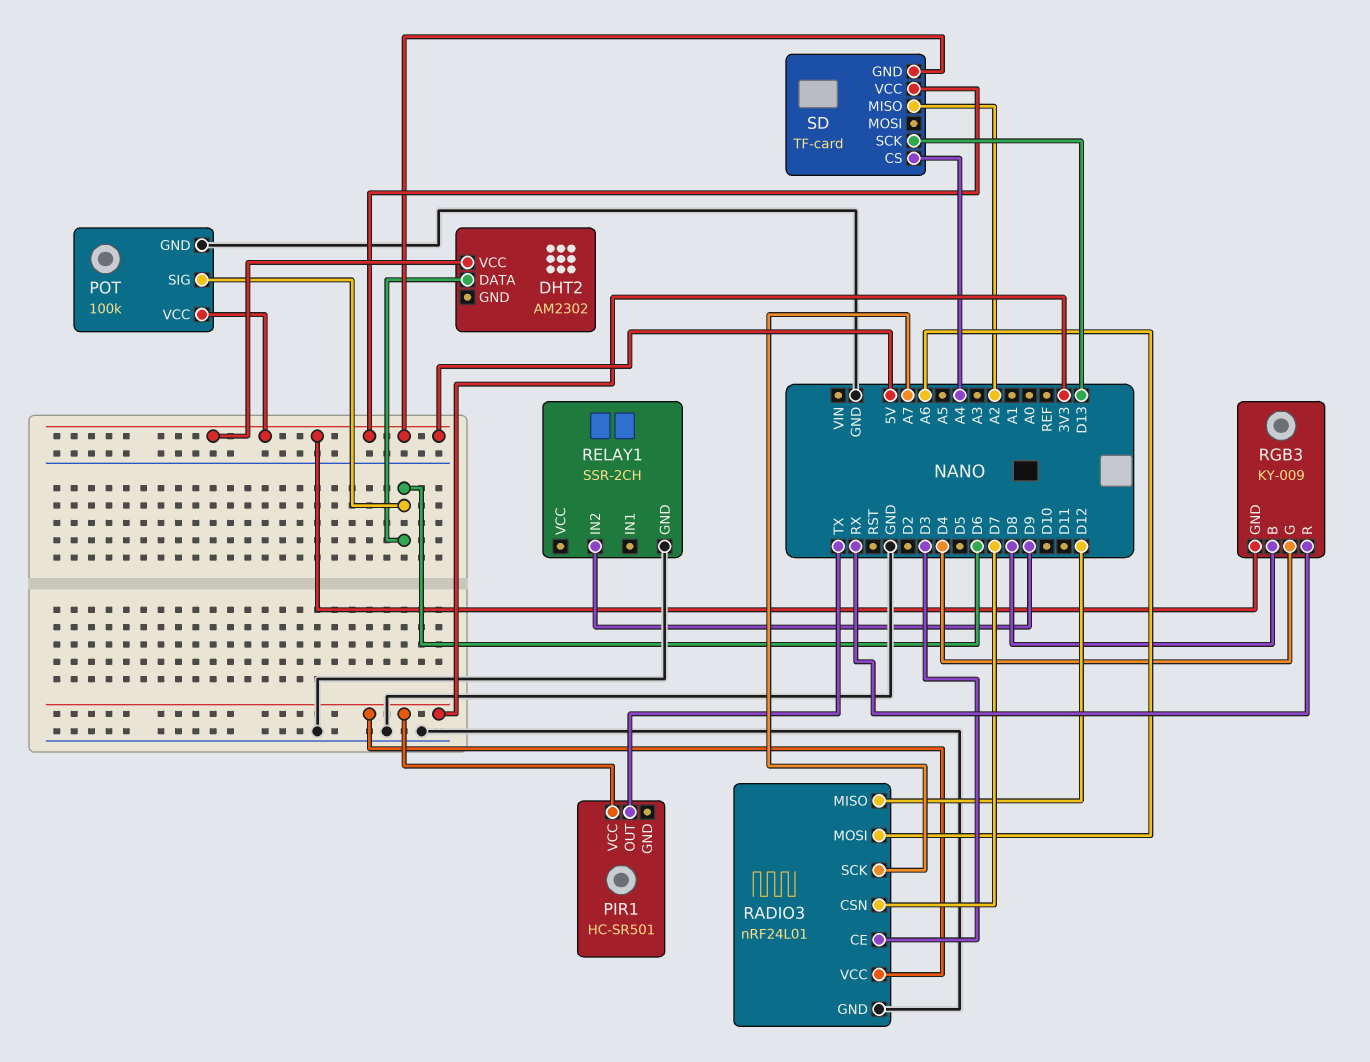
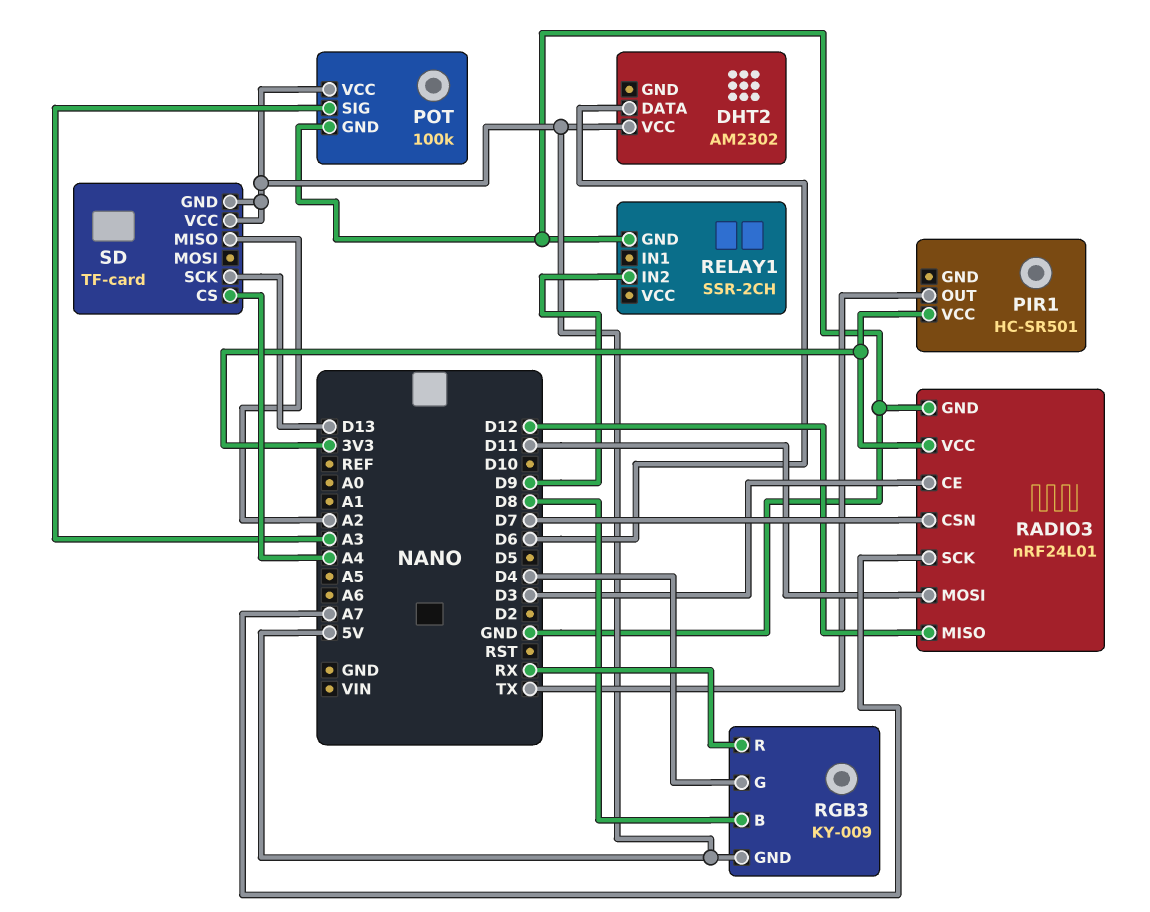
POT pin SIG: D6 -> A3
RADIO3 pin MOSI: A6 -> D11

